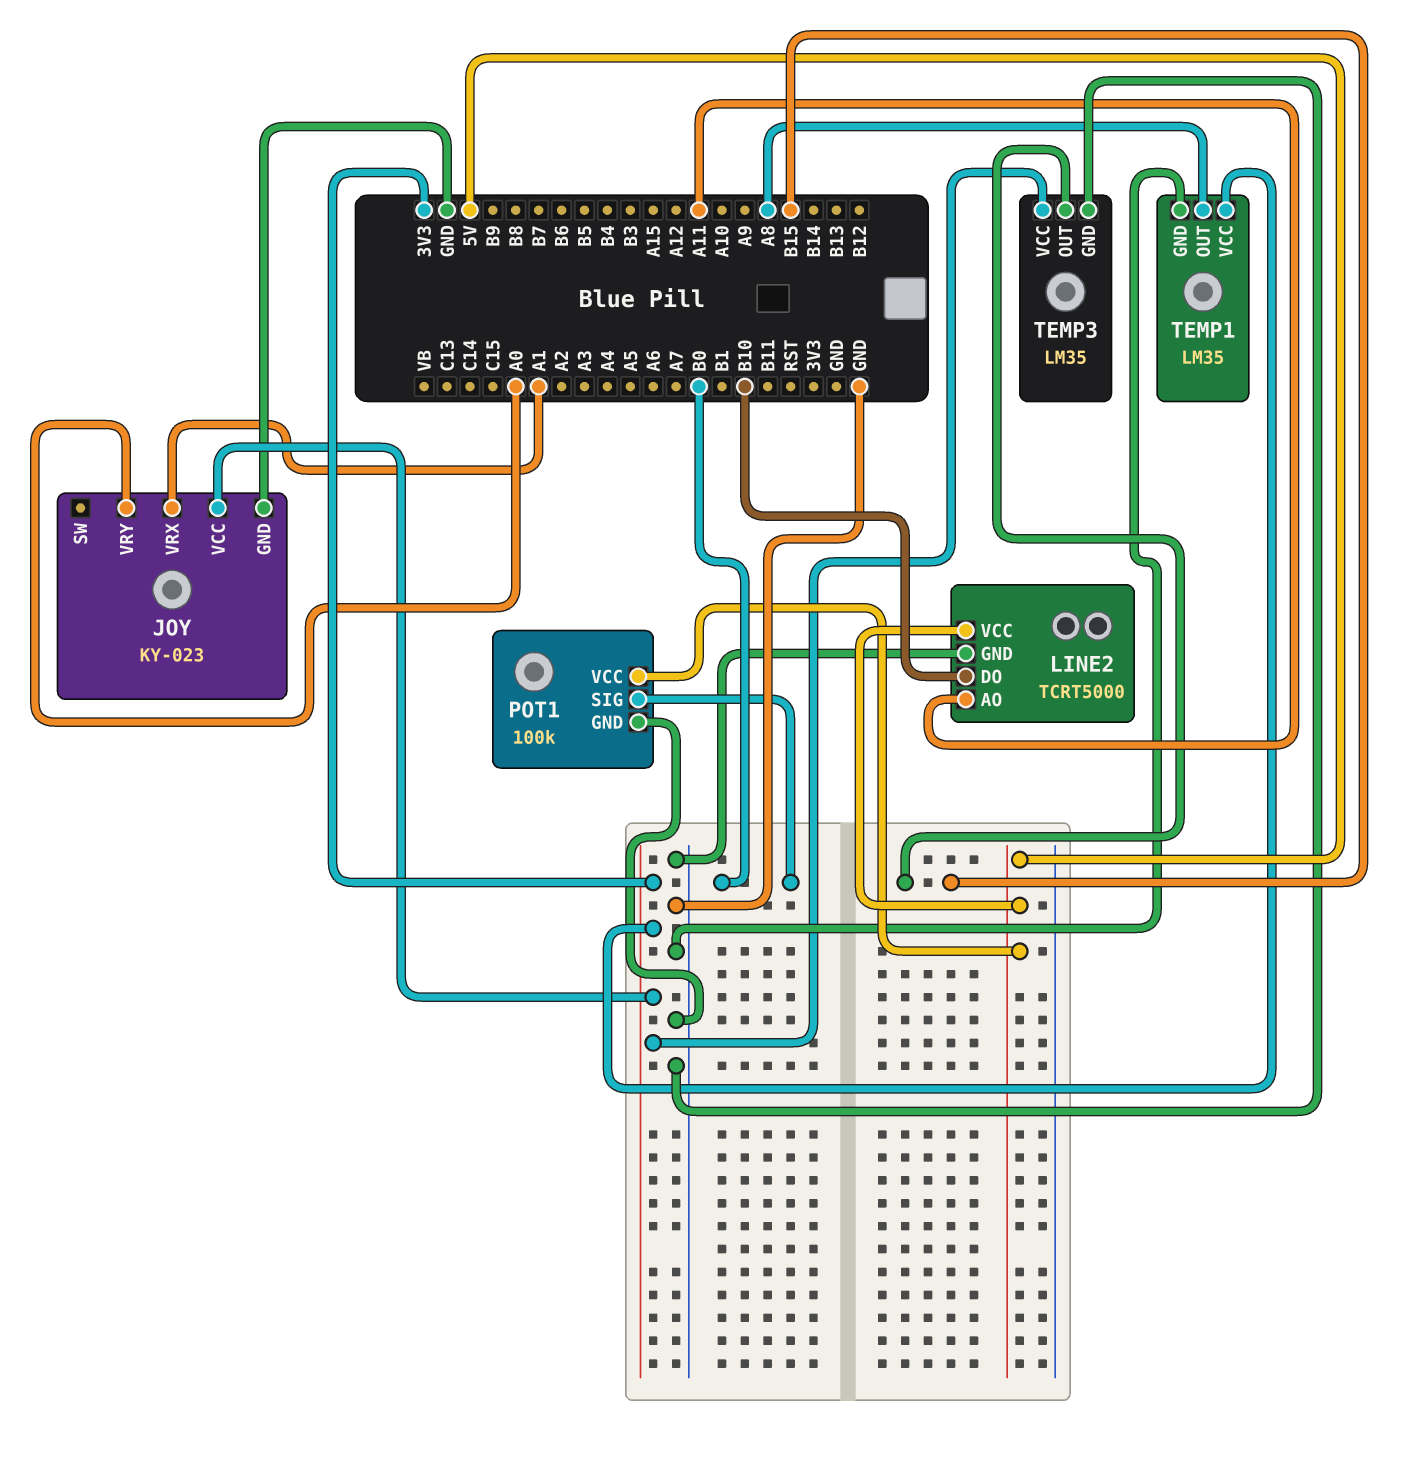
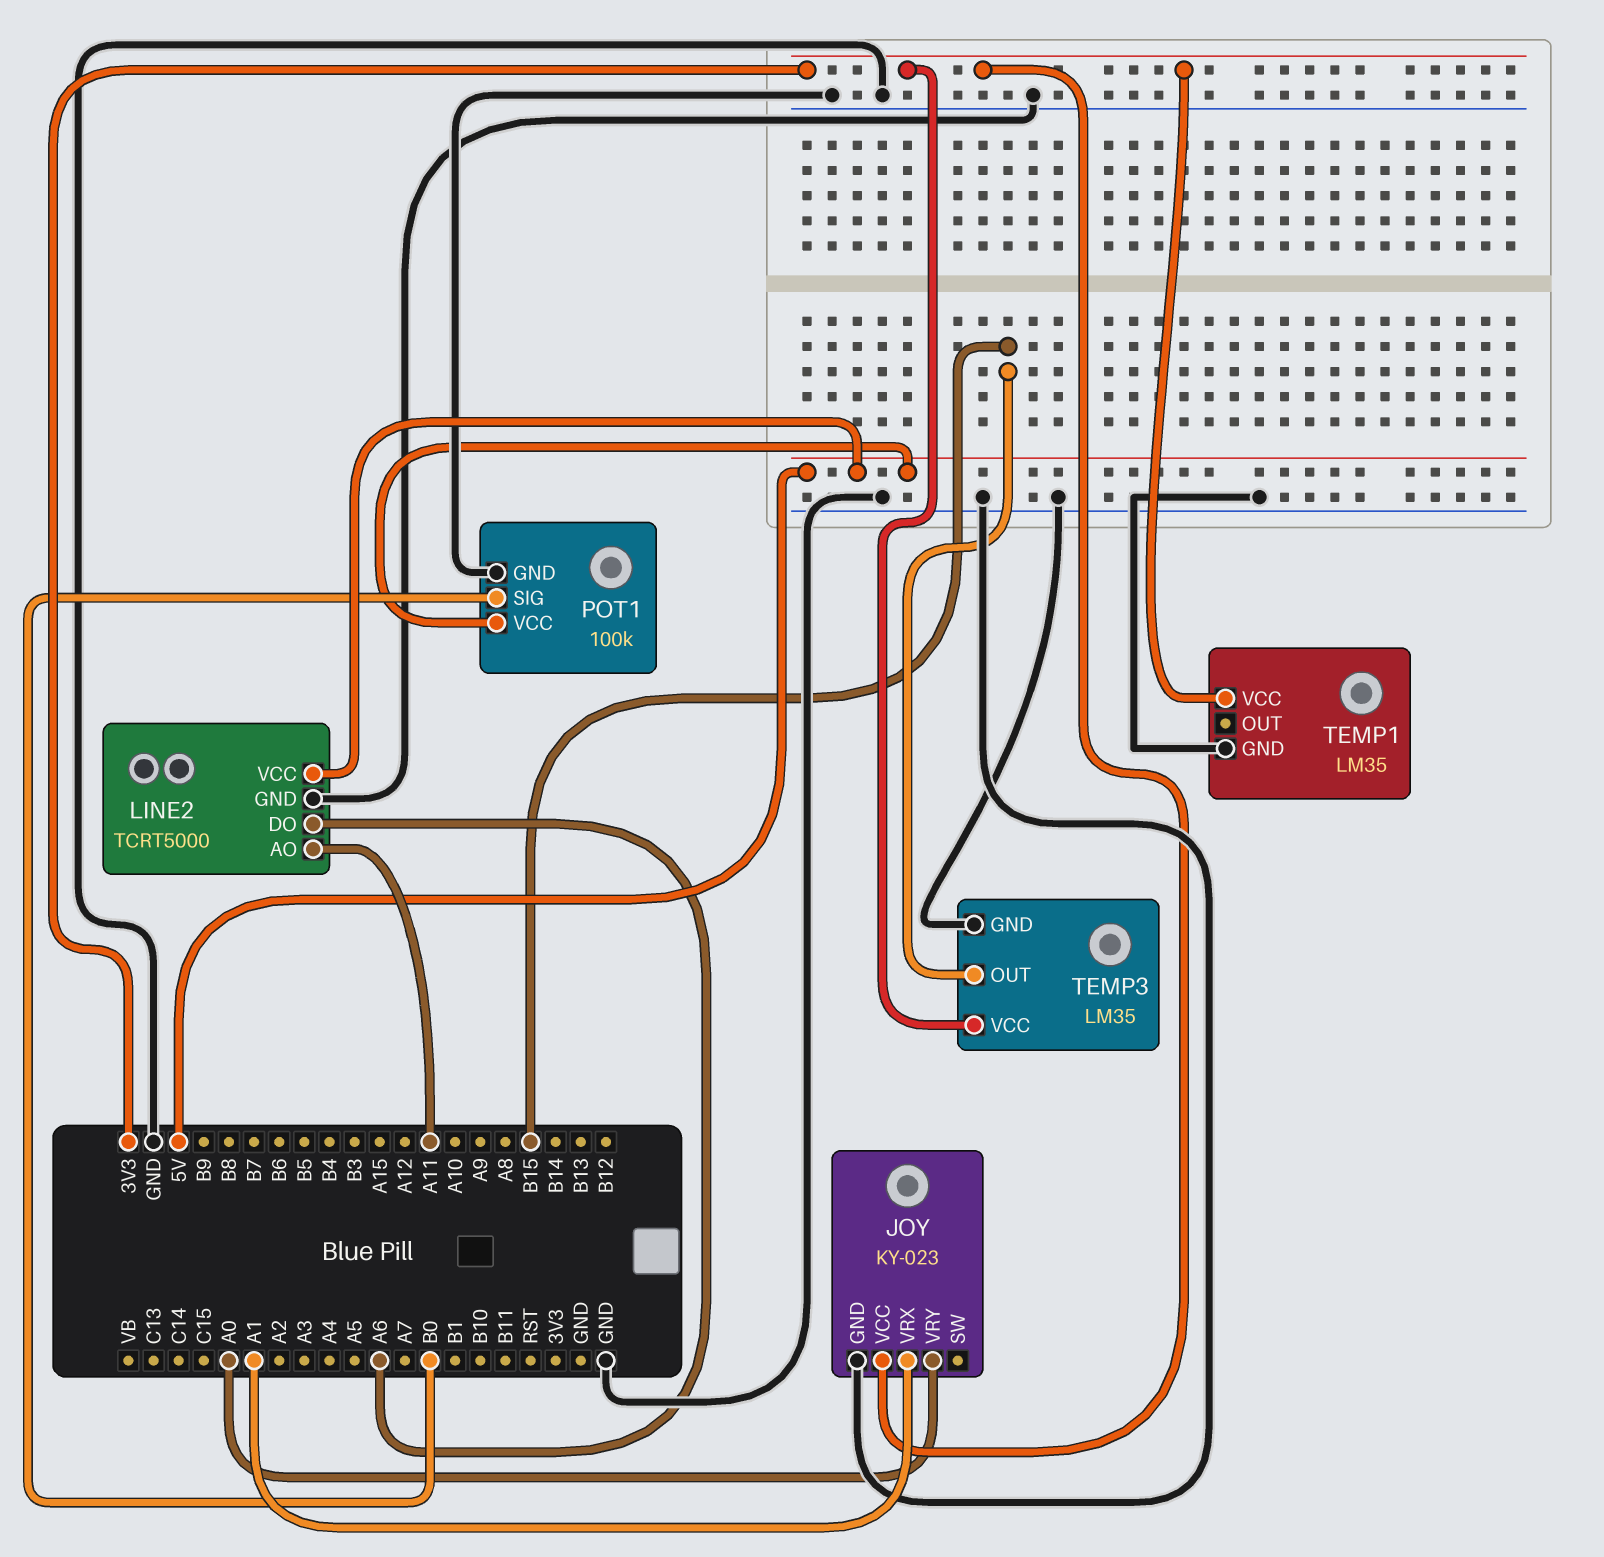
LINE2 pin DO: B10 -> A6
TEMP1 pin OUT: A8 -> none

